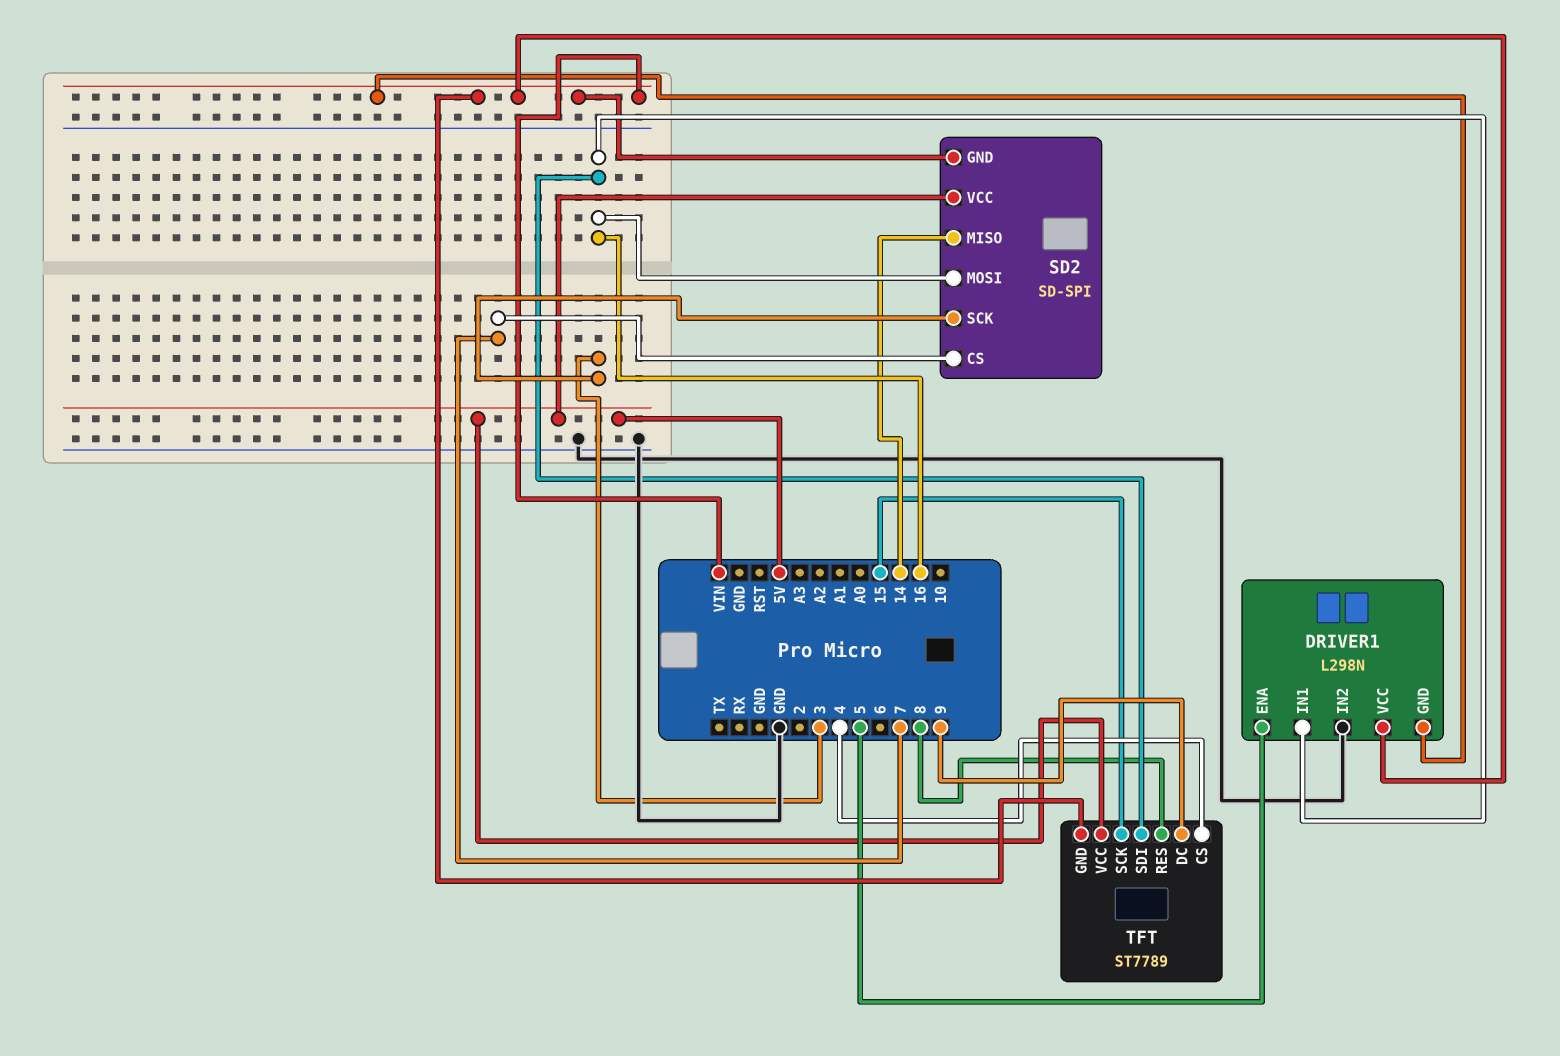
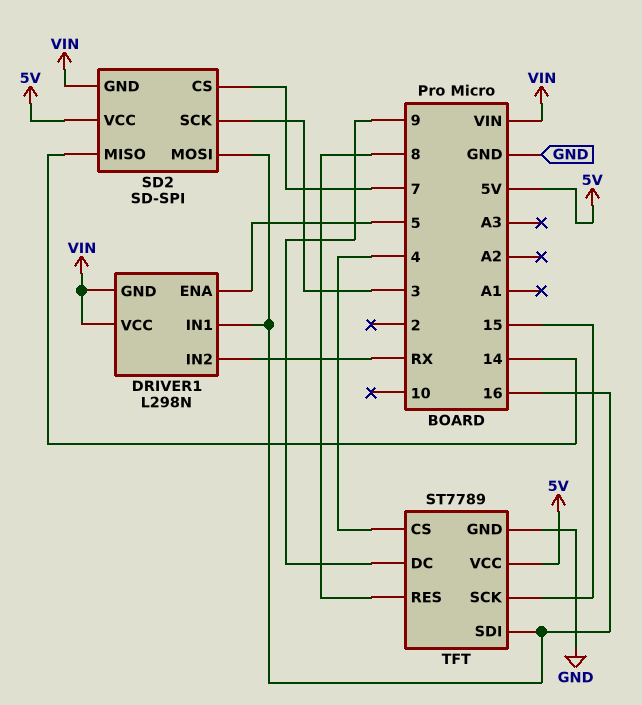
DRIVER1 pin IN2: GND -> RX
TFT pin GND: VIN -> GND

